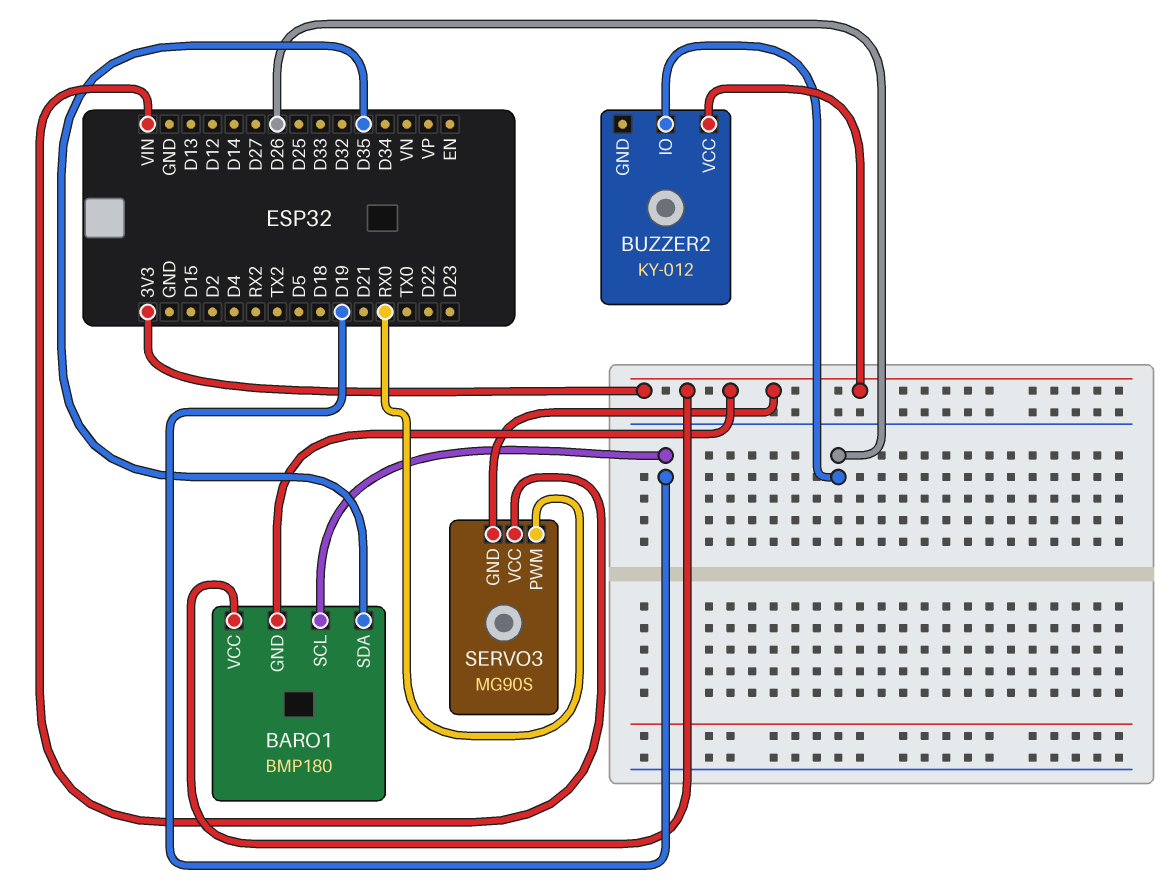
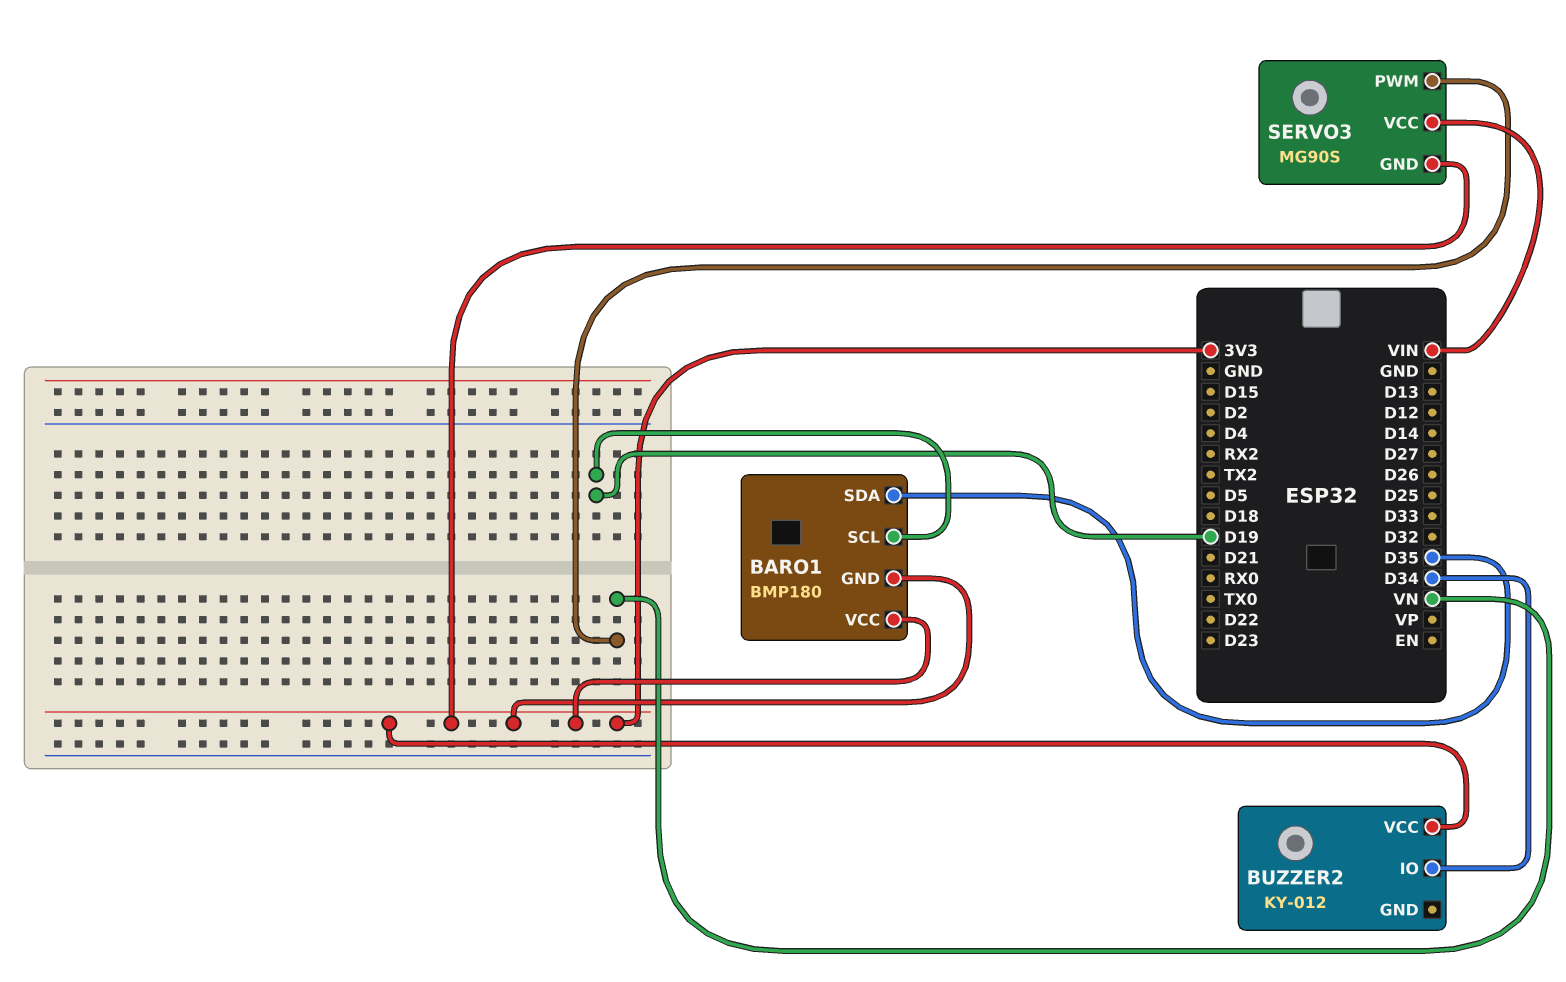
BUZZER2 pin IO: D26 -> D34
SERVO3 pin PWM: RX0 -> VN

